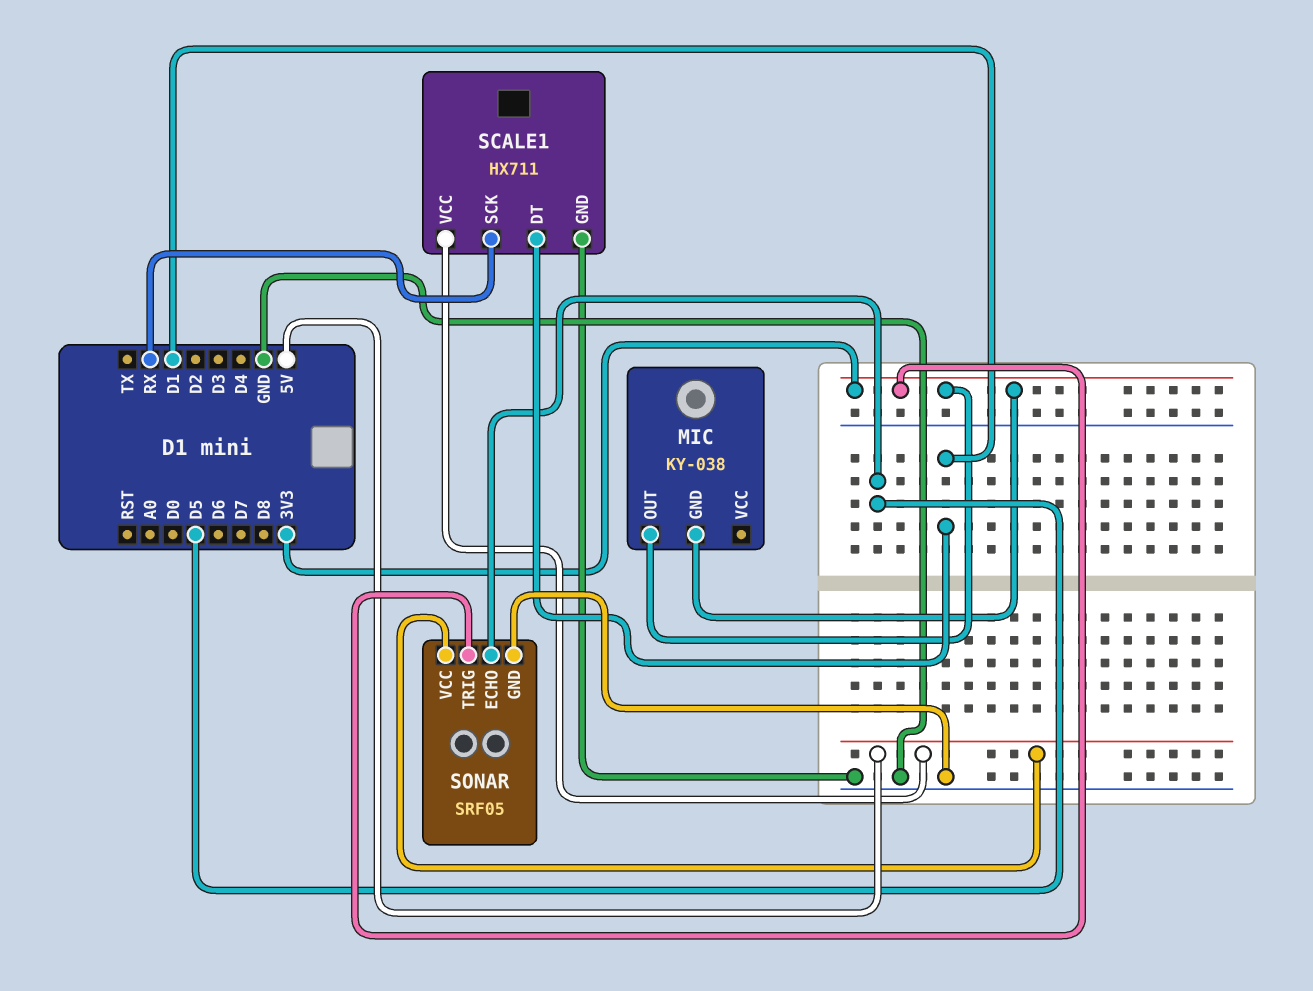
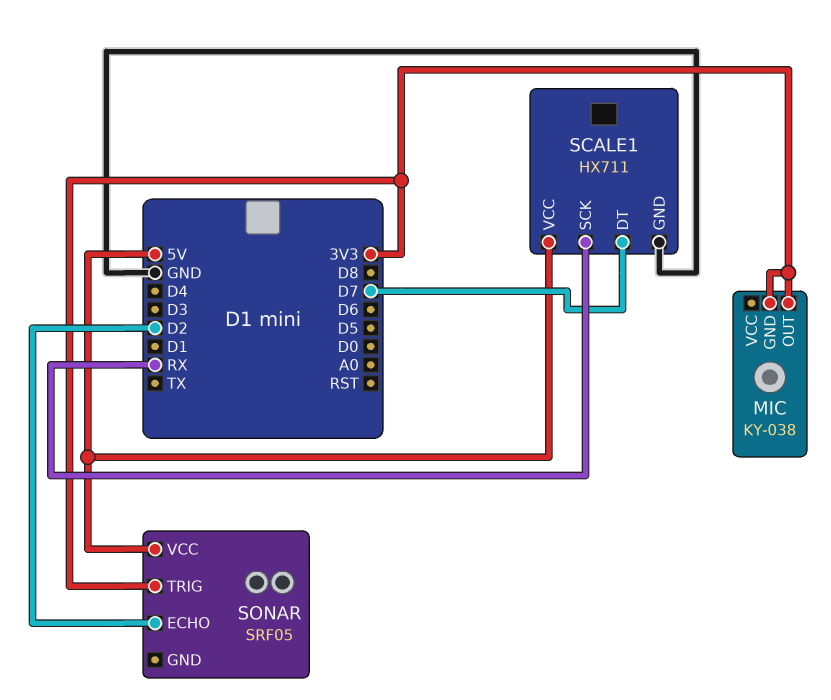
SCALE1 pin DT: D1 -> D7
SONAR pin ECHO: D5 -> D2
SONAR pin GND: GND -> none

